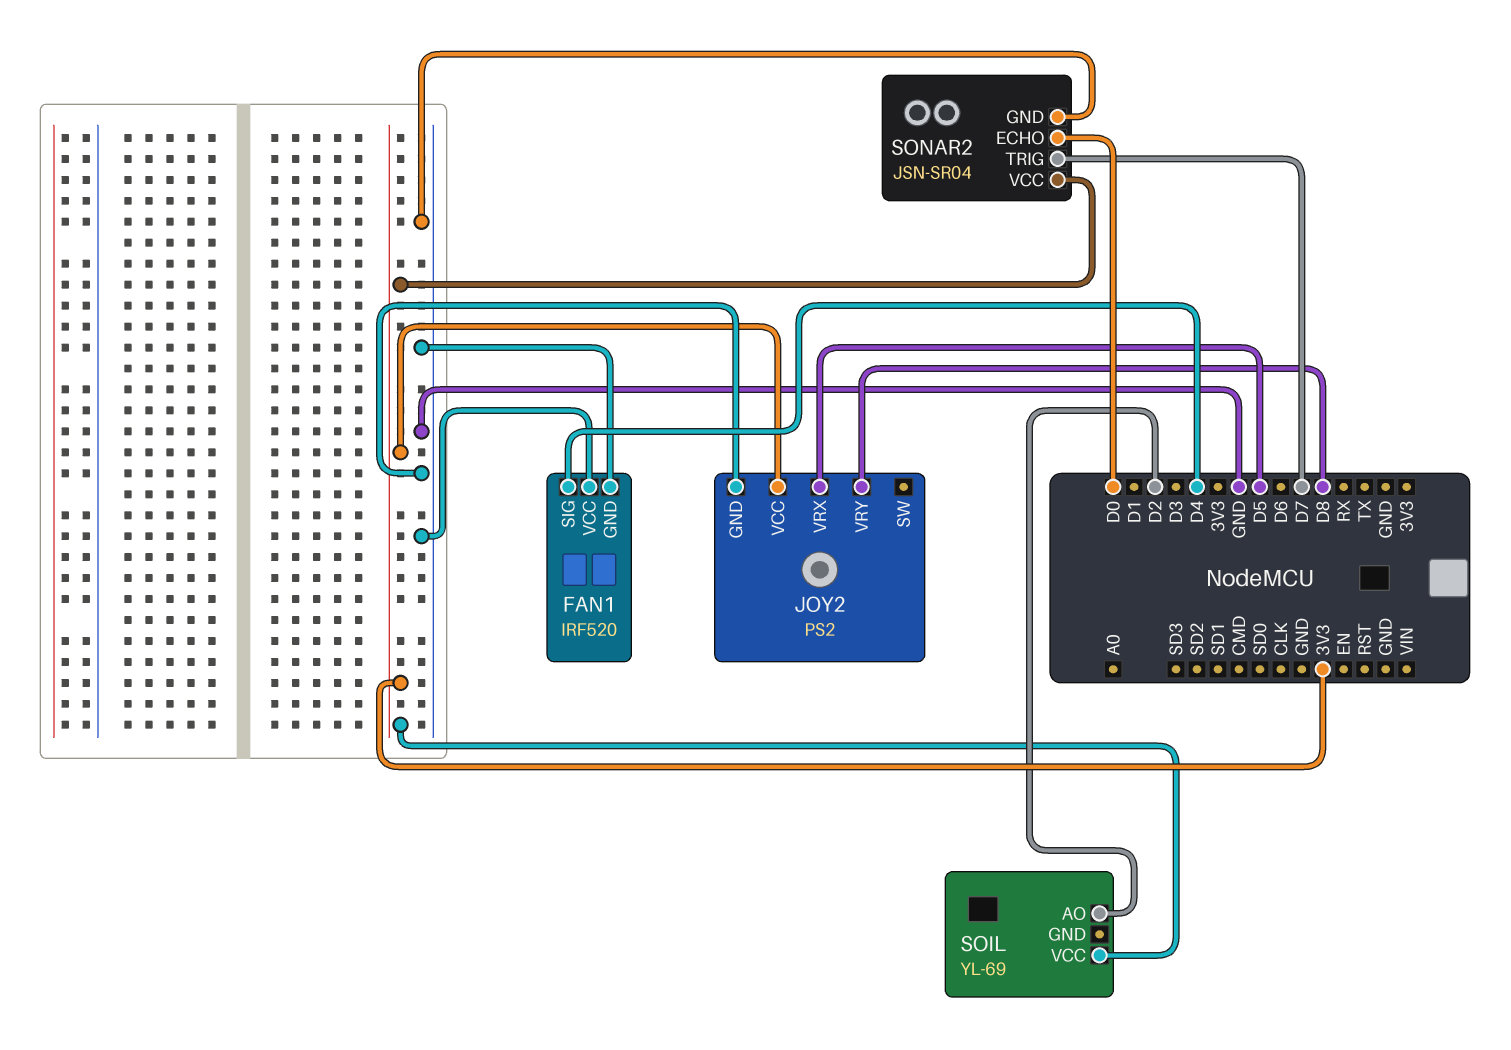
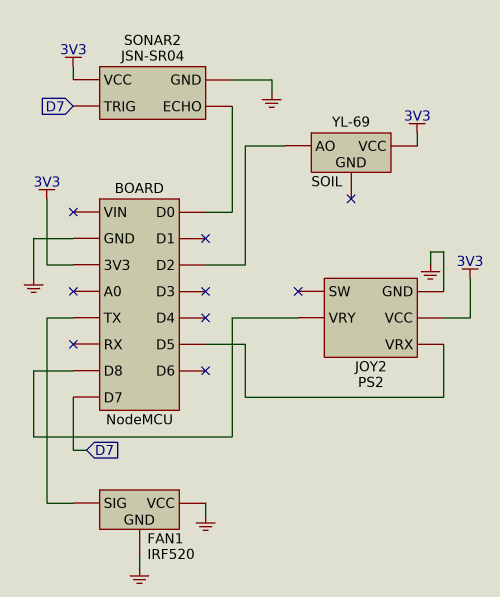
FAN1 pin SIG: D4 -> TX

